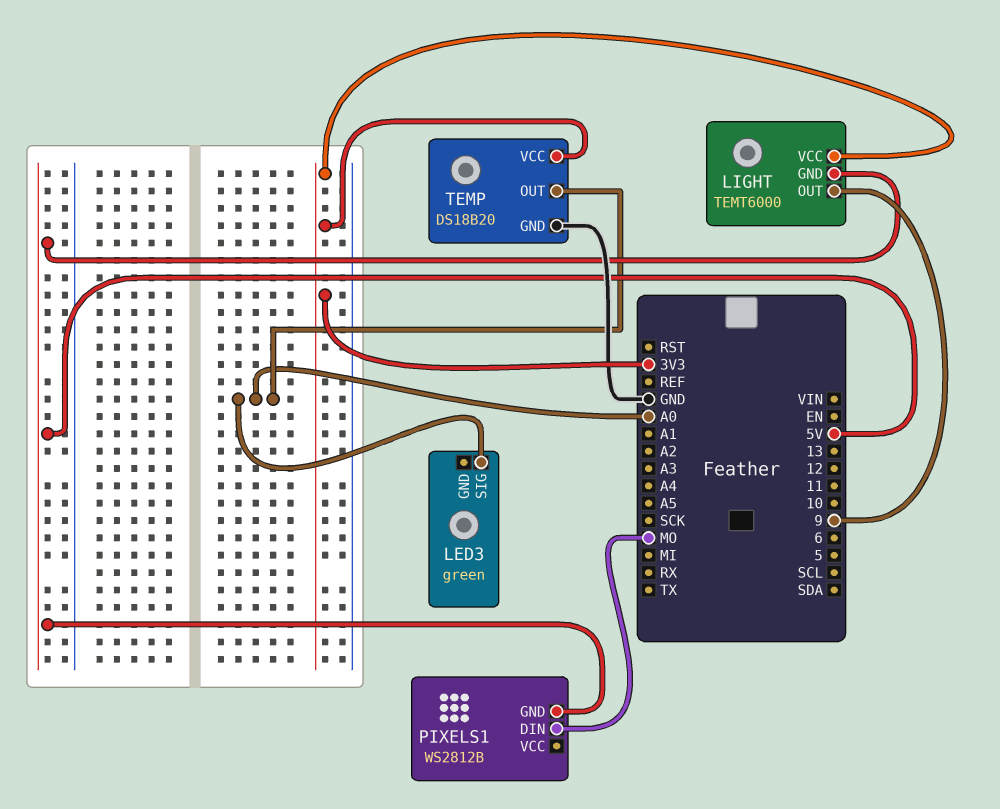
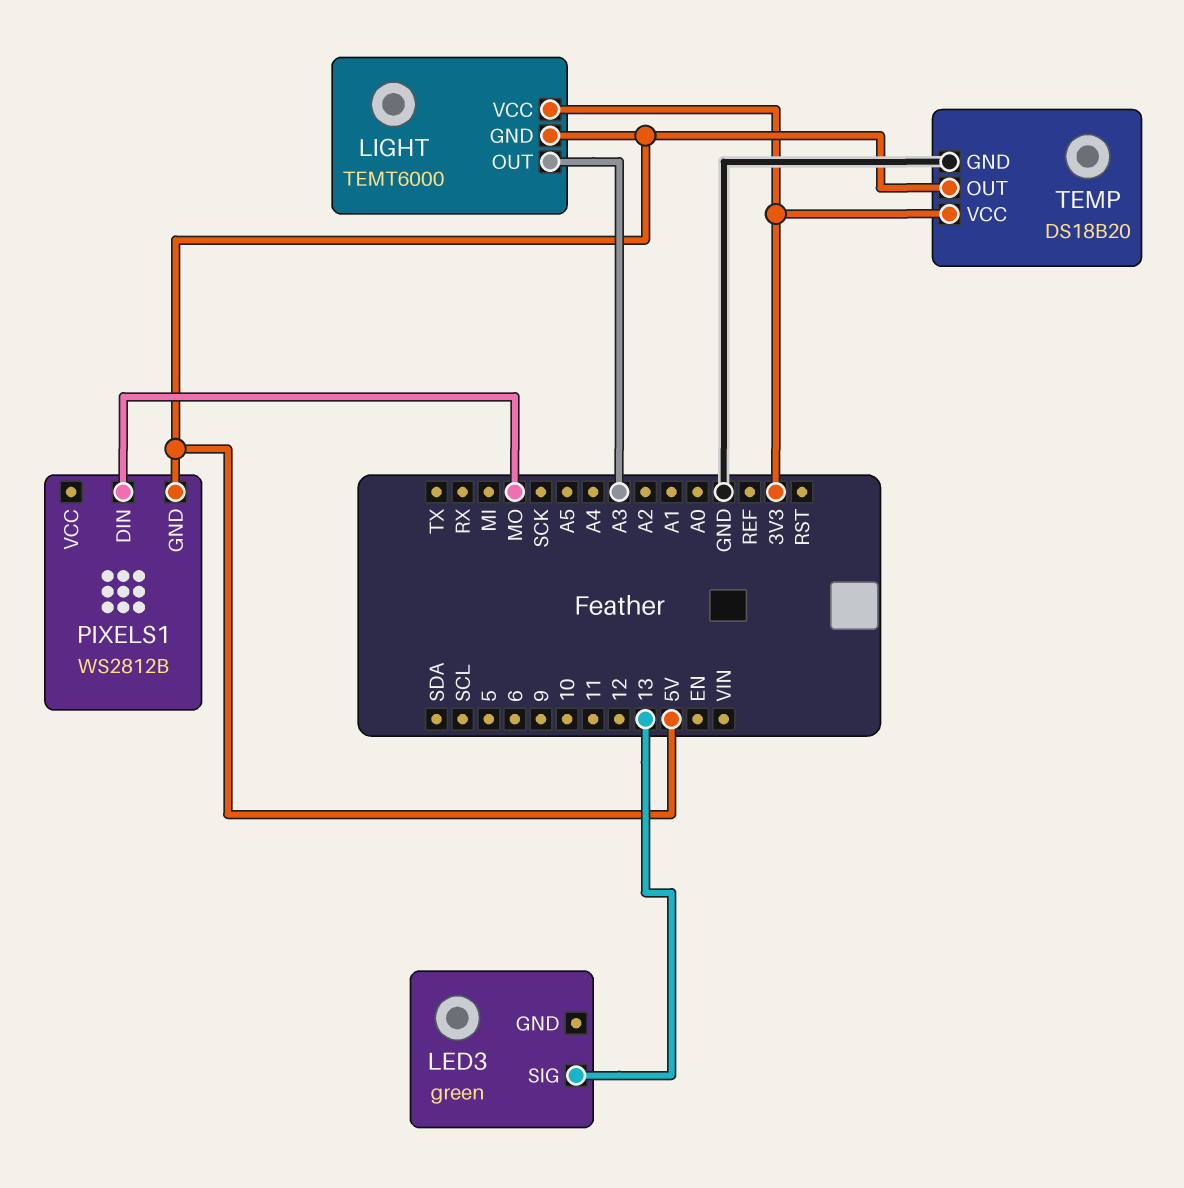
LED3 pin SIG: A0 -> 13
LIGHT pin OUT: 9 -> A3
TEMP pin OUT: A0 -> 5V

